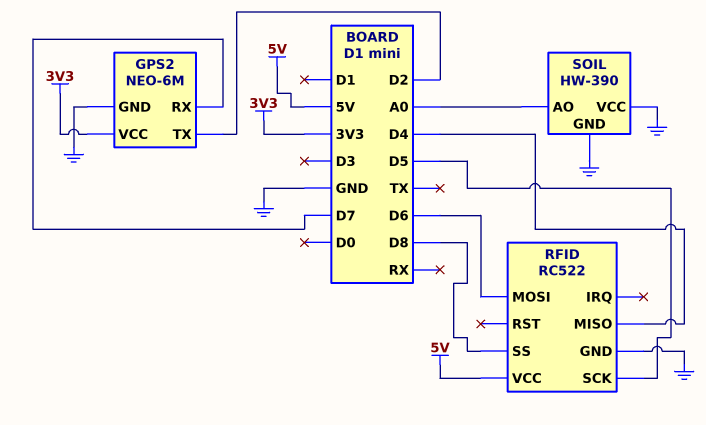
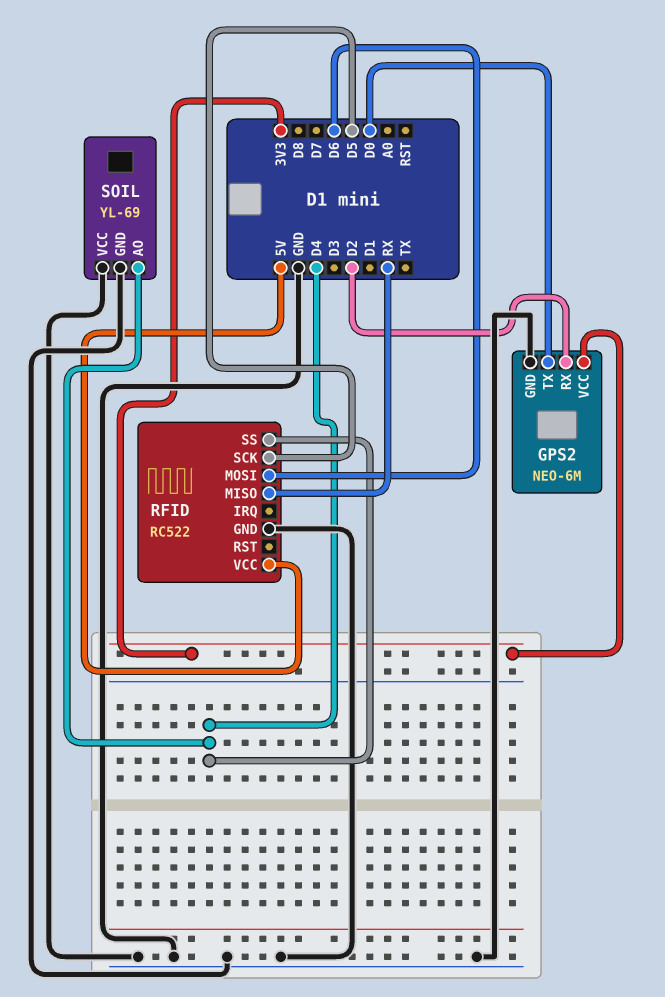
GPS2 pin RX: D7 -> D2
GPS2 pin TX: D2 -> D0
RFID pin MISO: D4 -> RX
RFID pin SS: D8 -> D4
SOIL: HW-390 -> YL-69
SOIL pin AO: A0 -> D4

